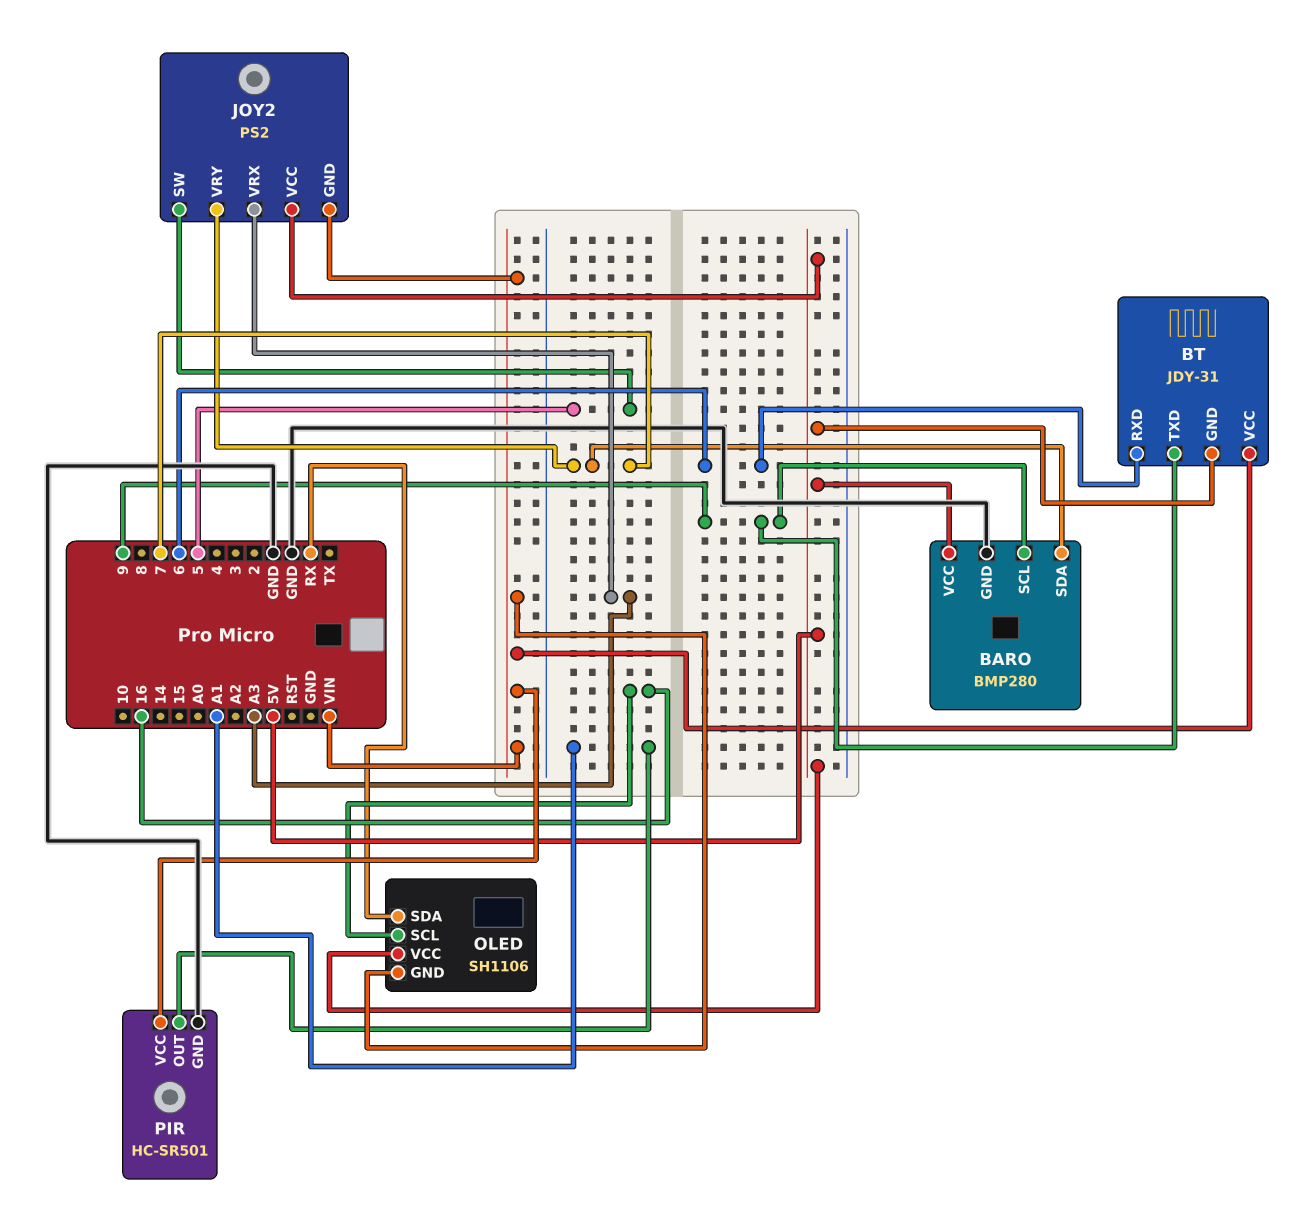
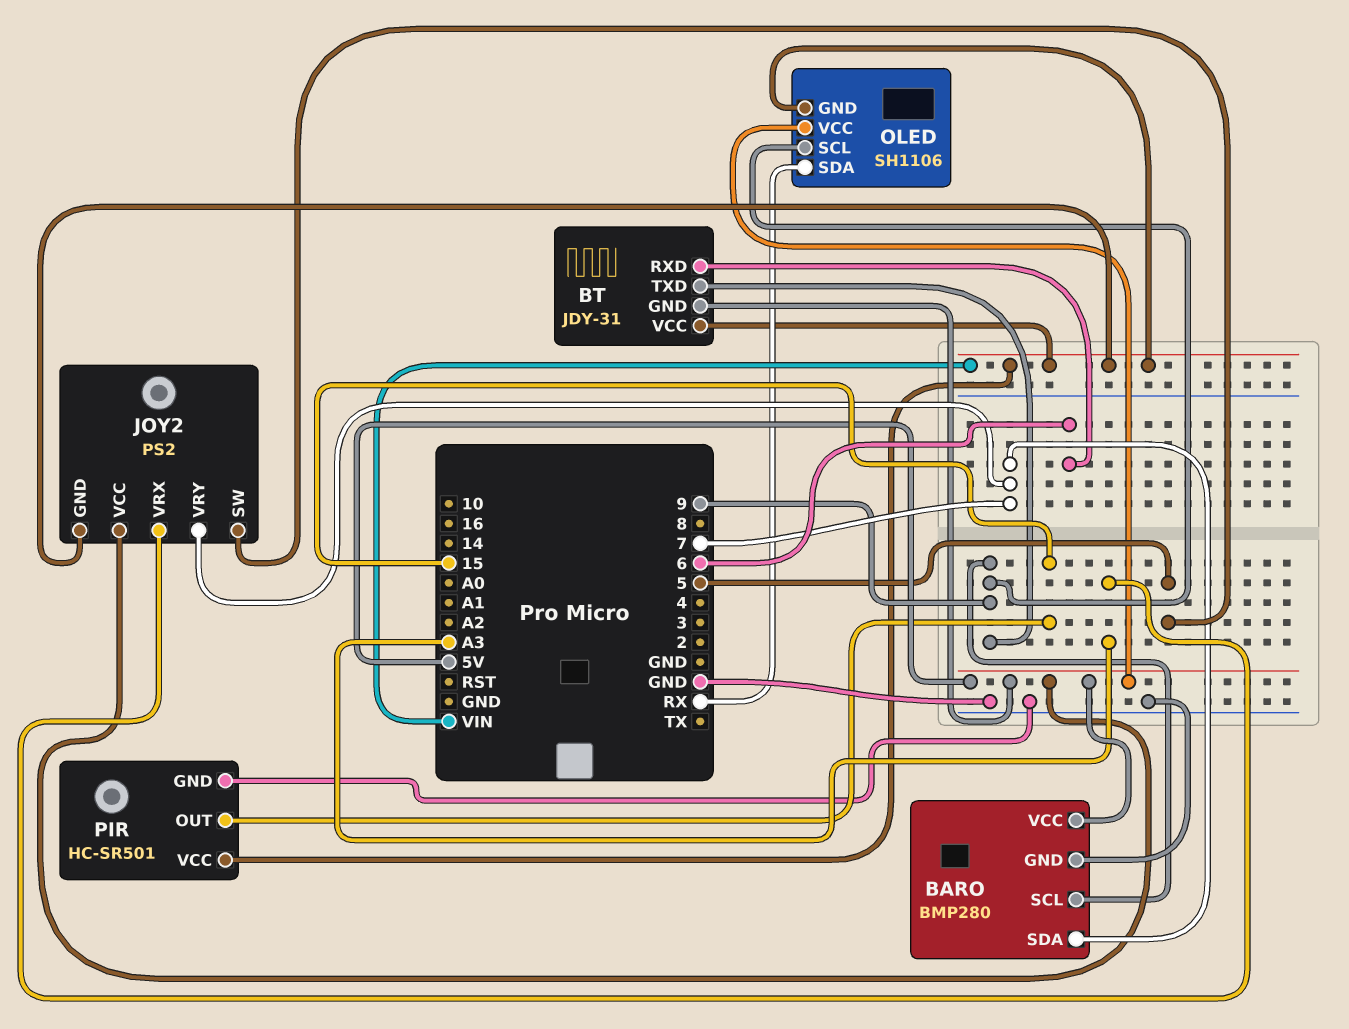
OLED pin SCL: 16 -> 9
PIR pin OUT: A1 -> 15

